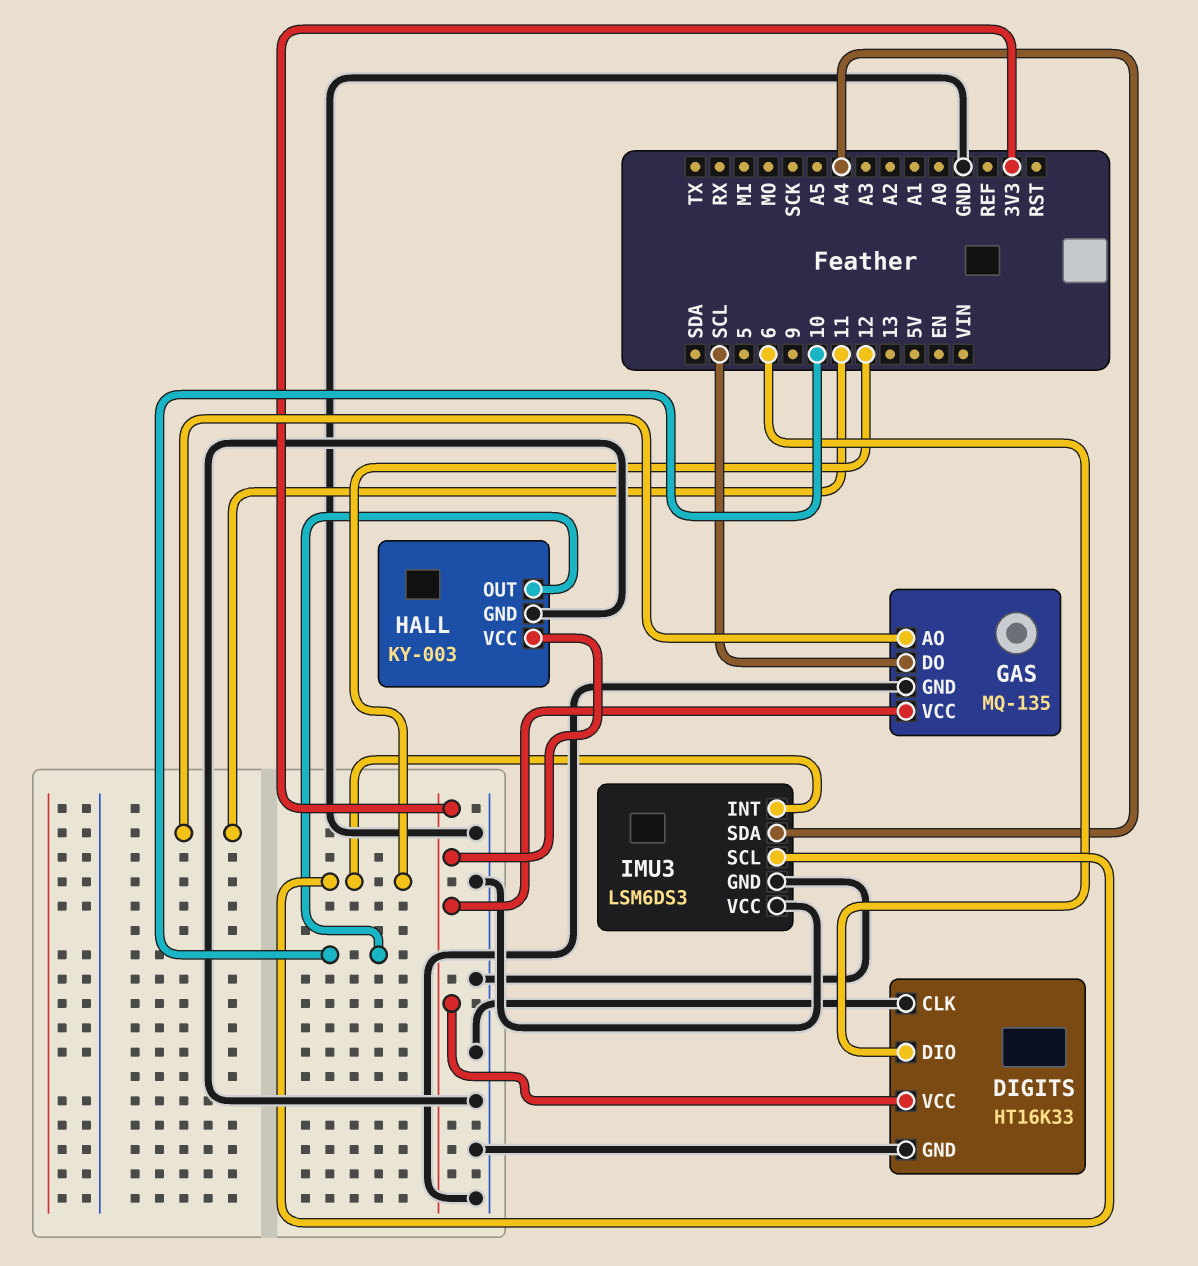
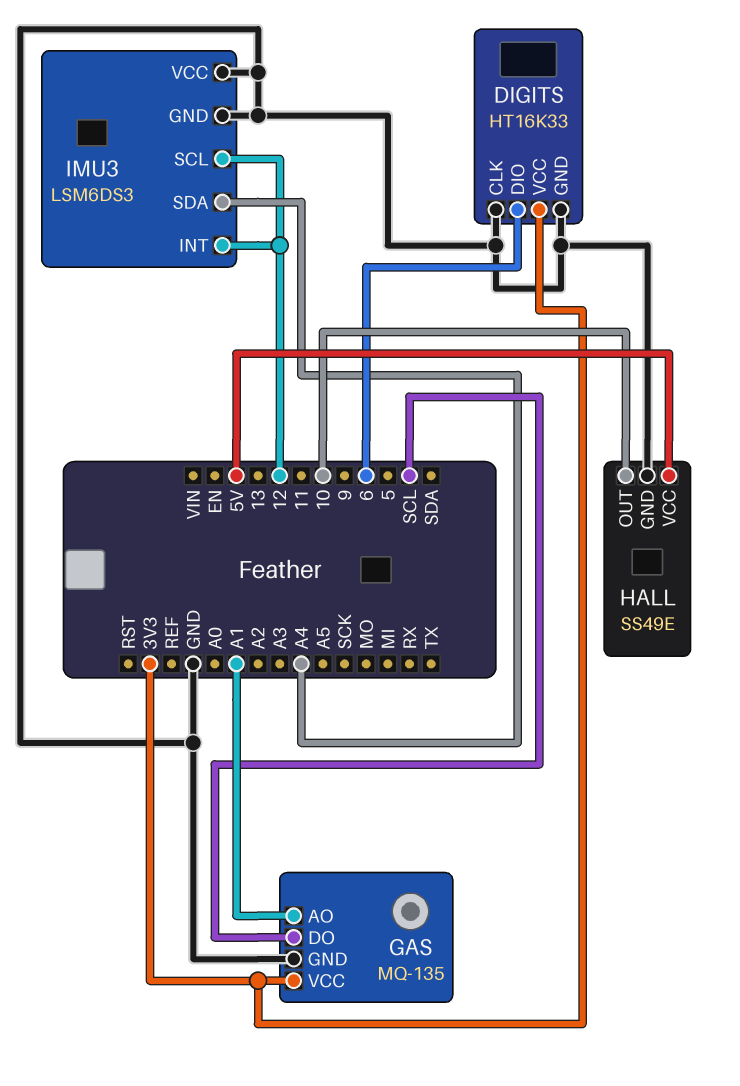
GAS pin AO: 11 -> A1
HALL: KY-003 -> SS49E
HALL pin VCC: 3V3 -> 5V

